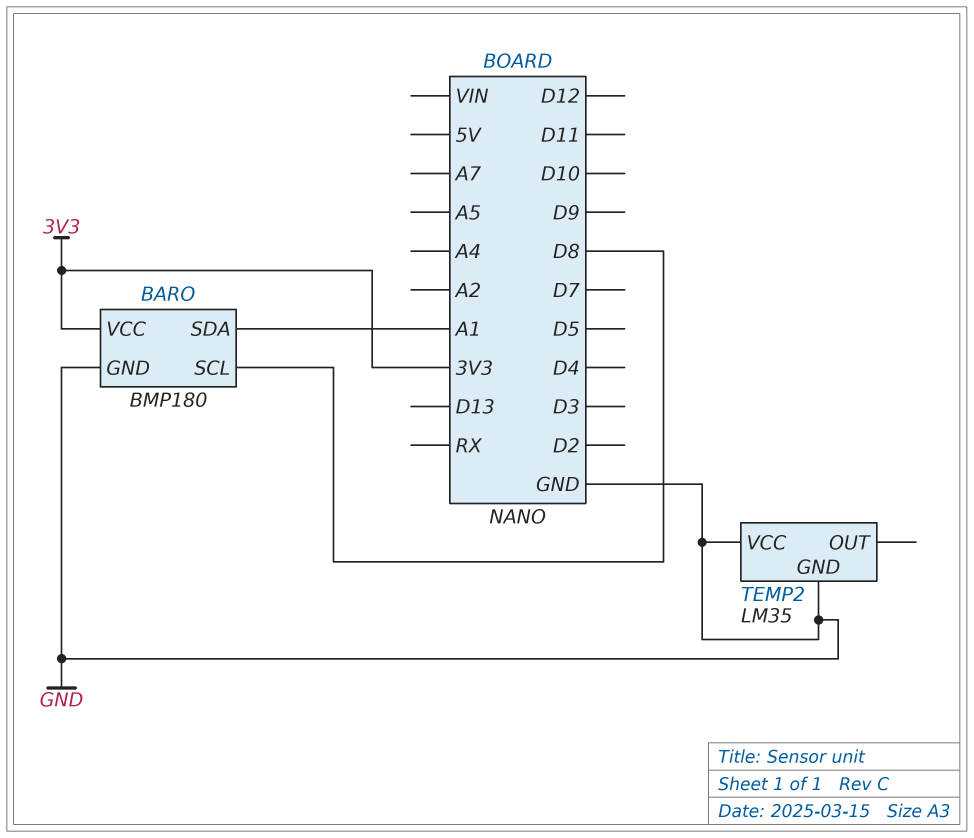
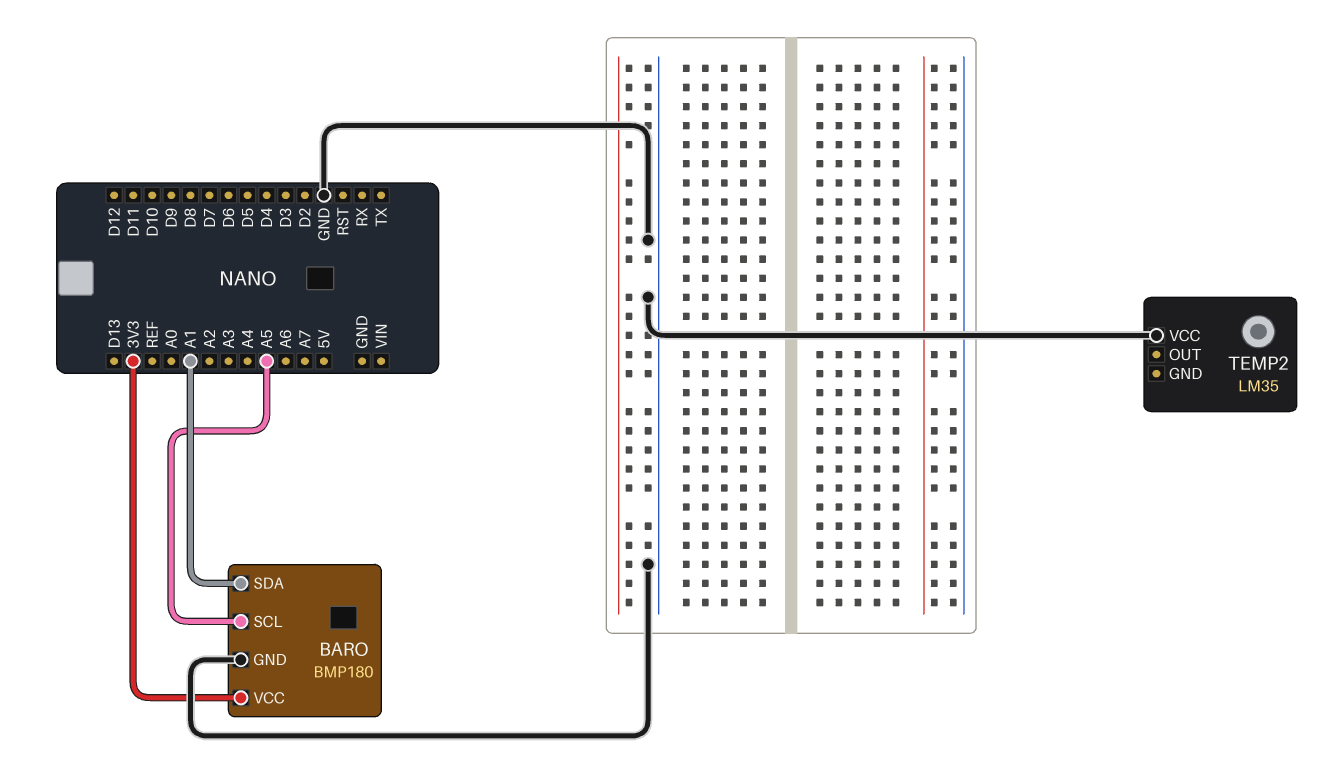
BARO pin SCL: D8 -> A5
TEMP2 pin GND: GND -> none

